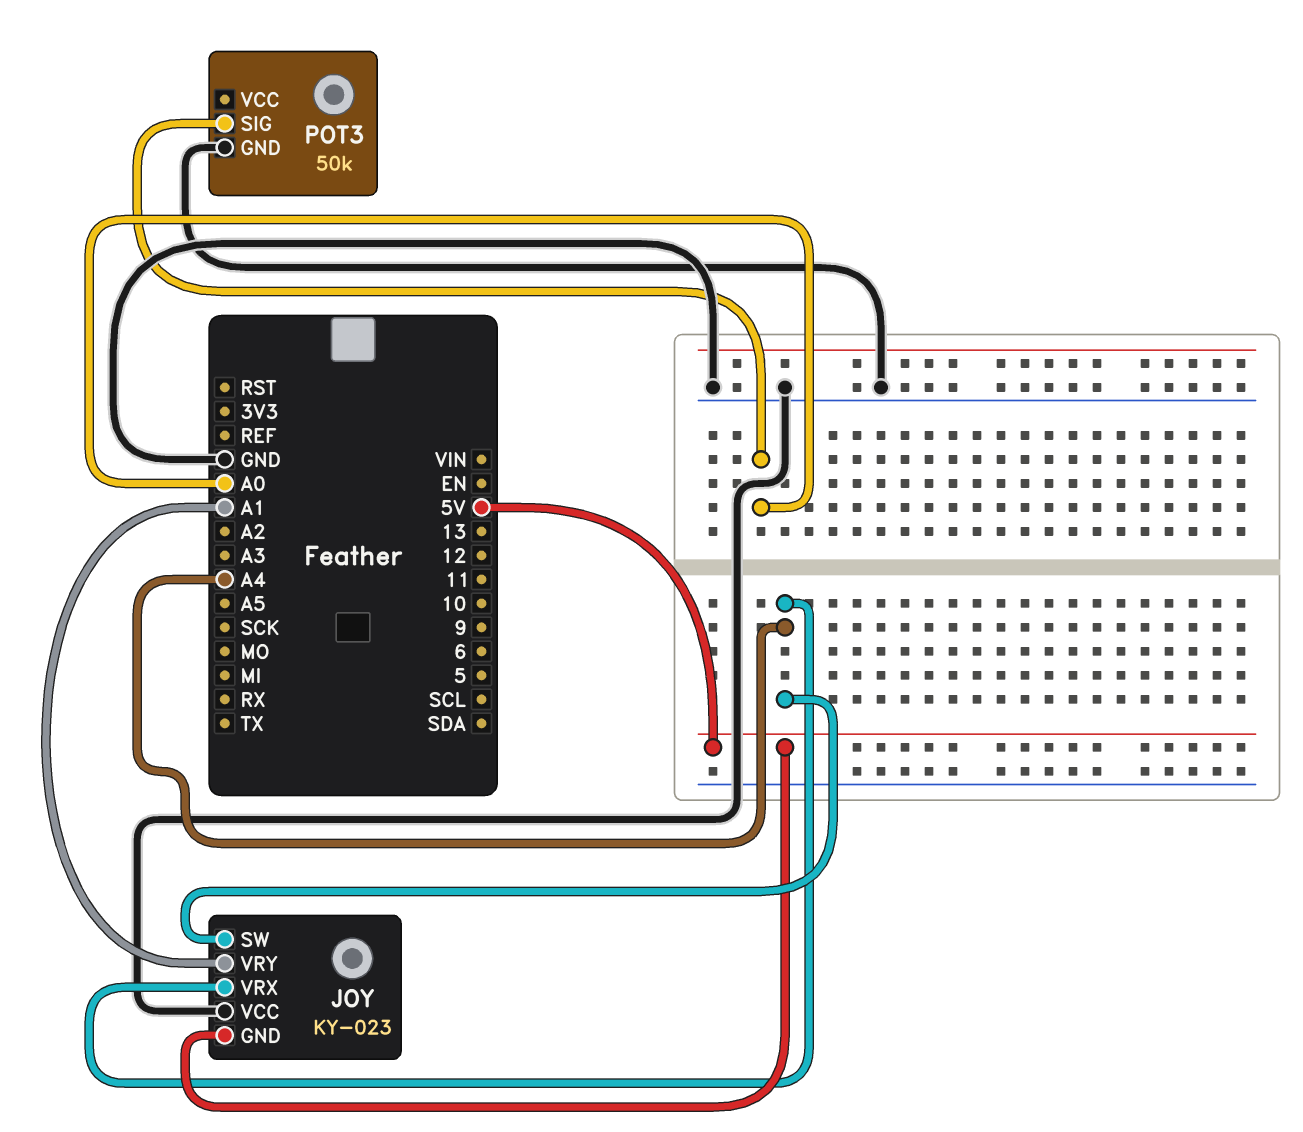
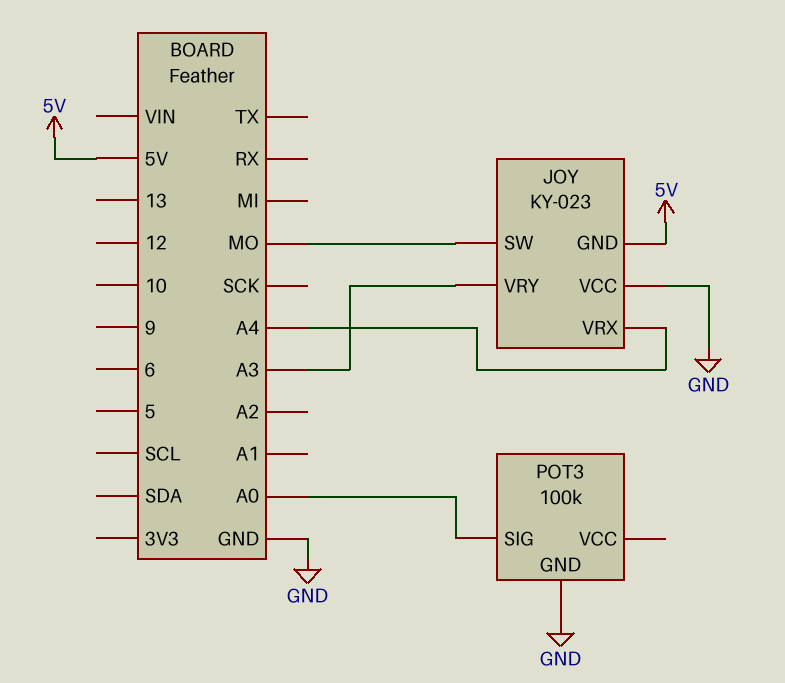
JOY pin SW: A4 -> MO
JOY pin VRY: A1 -> A3
POT3: 50k -> 100k

